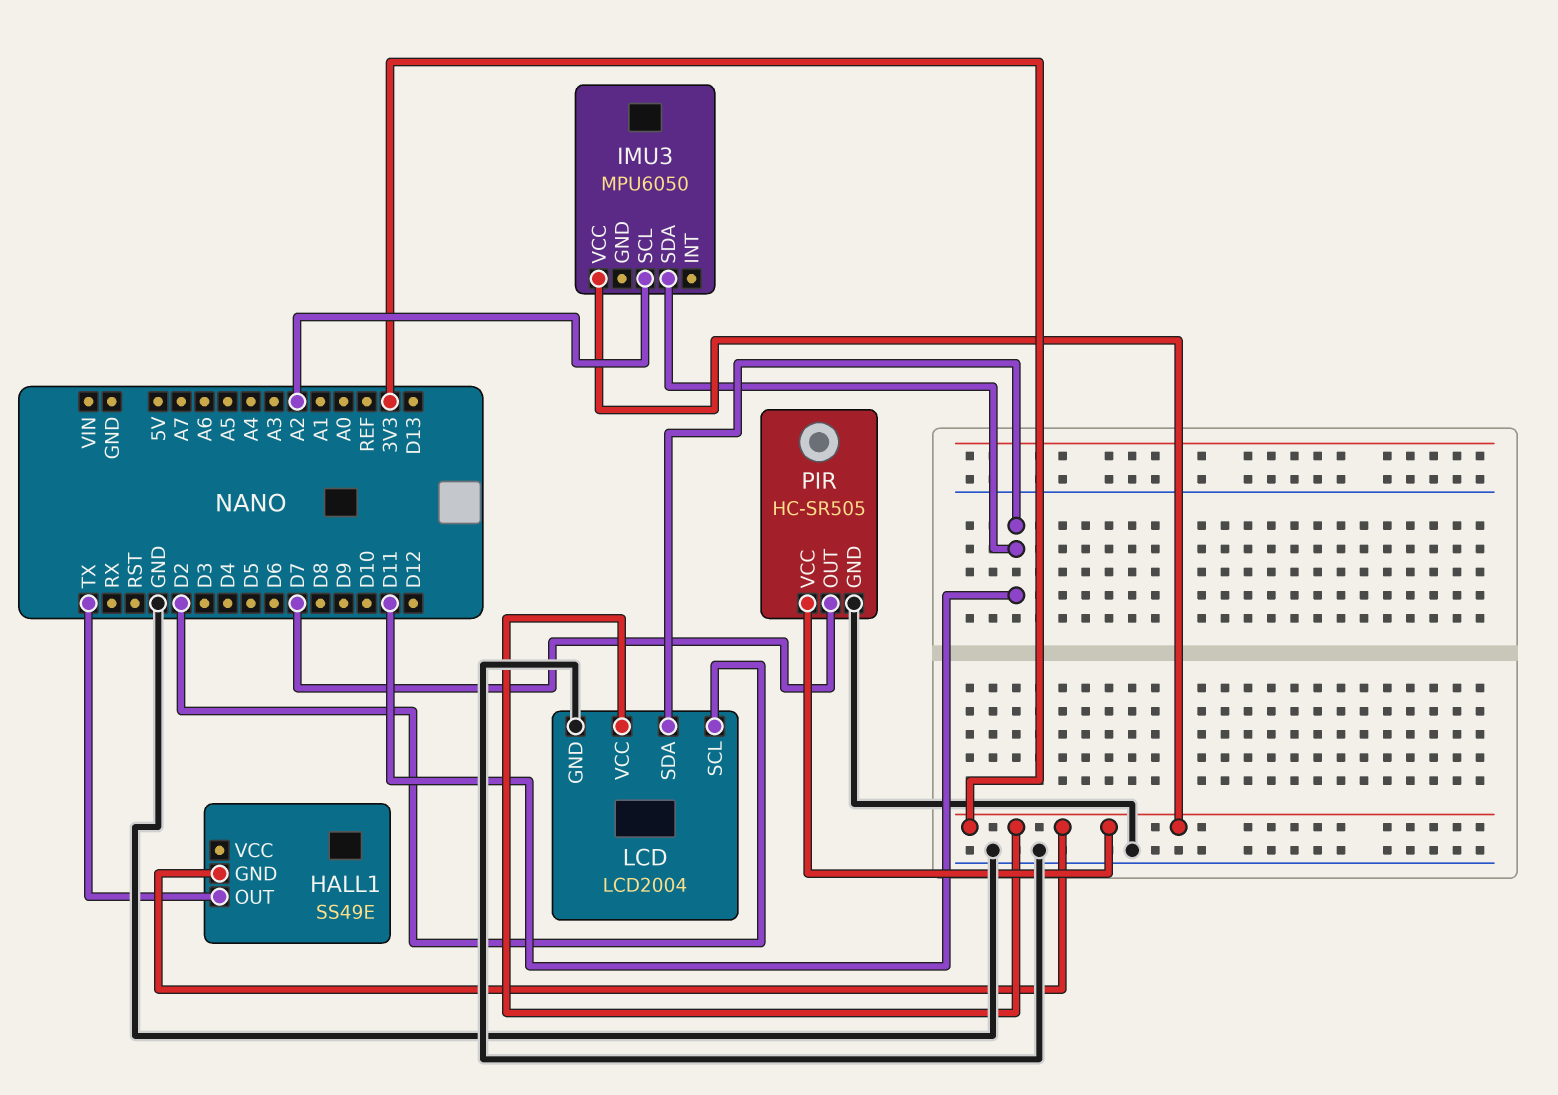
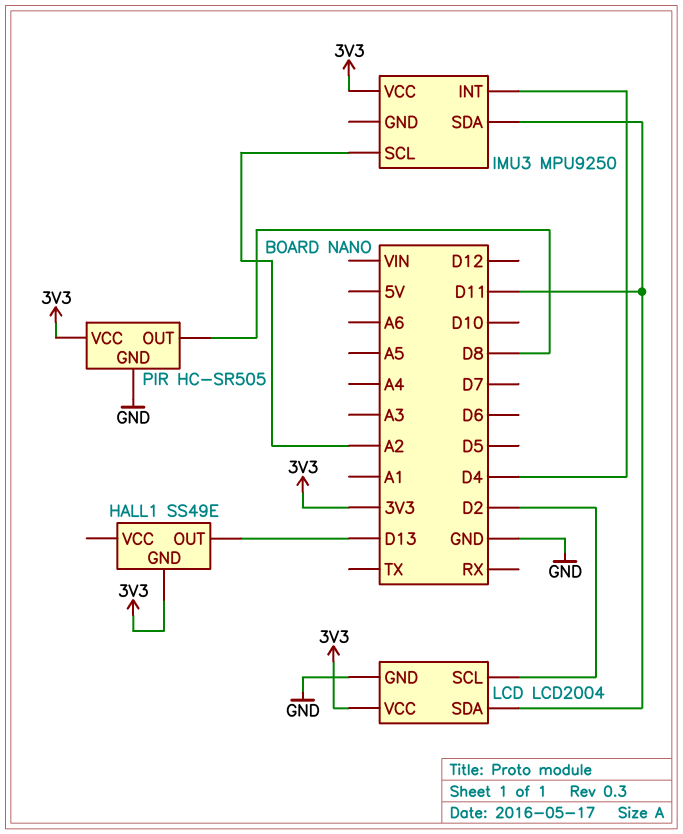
HALL1 pin OUT: TX -> D13
IMU3: MPU6050 -> MPU9250
IMU3 pin INT: none -> D4
PIR pin OUT: D7 -> D8

